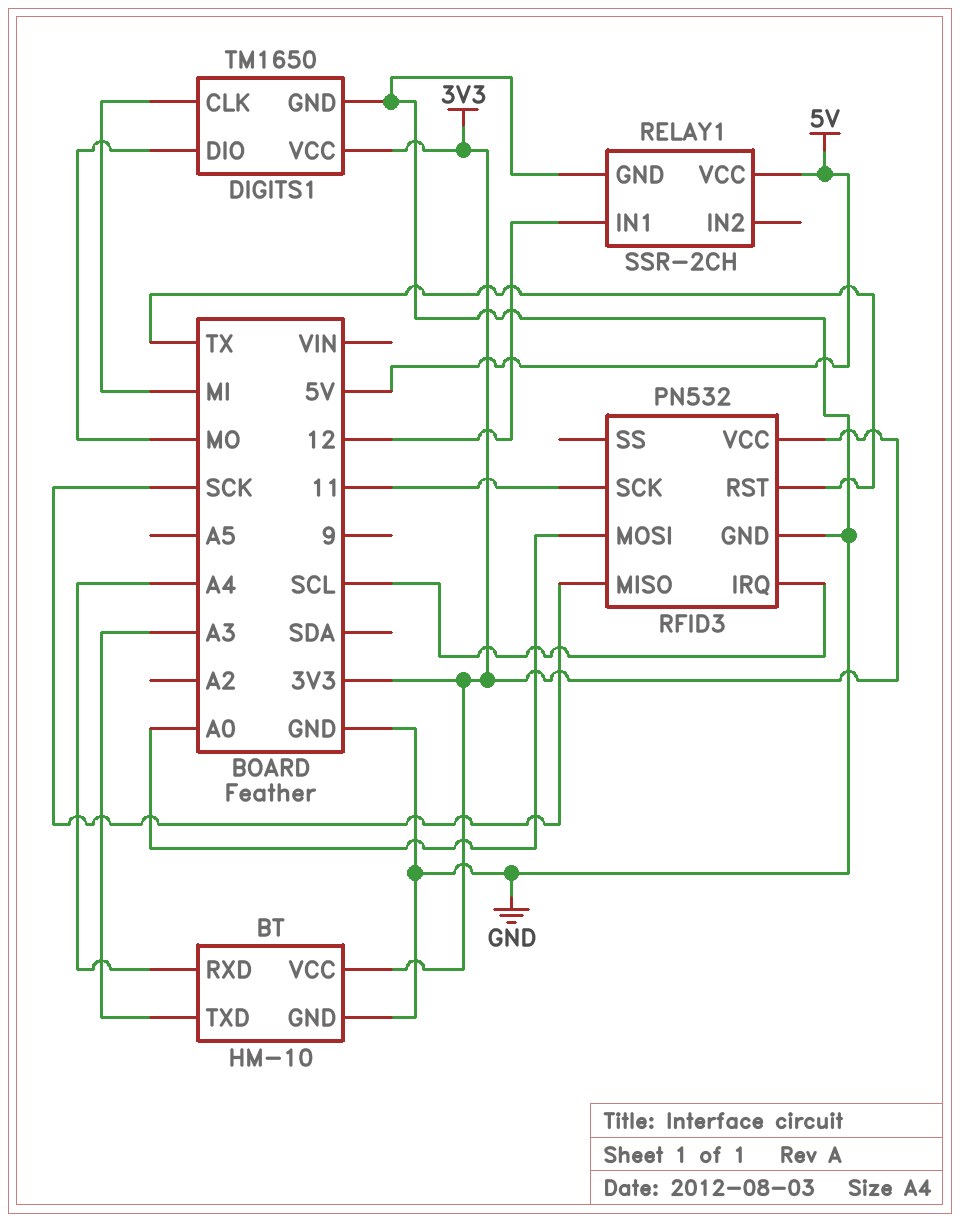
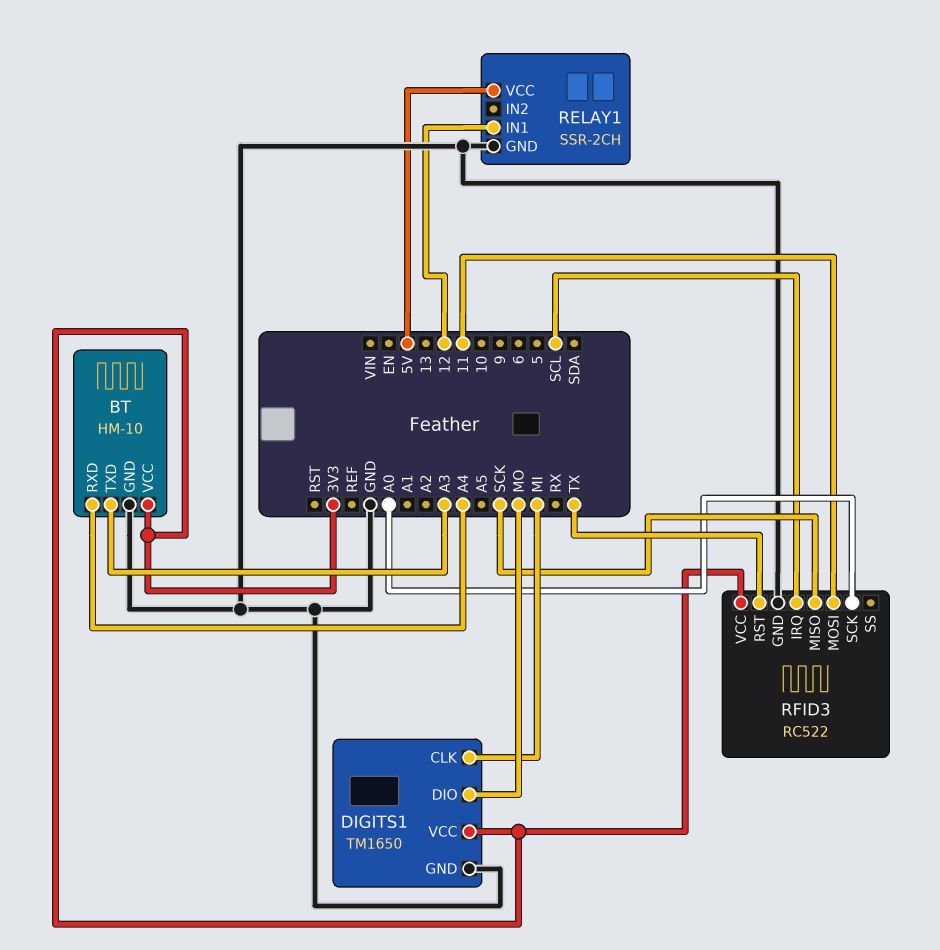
RFID3: PN532 -> RC522
RFID3 pin MOSI: A0 -> 11
RFID3 pin SCK: 11 -> A0

